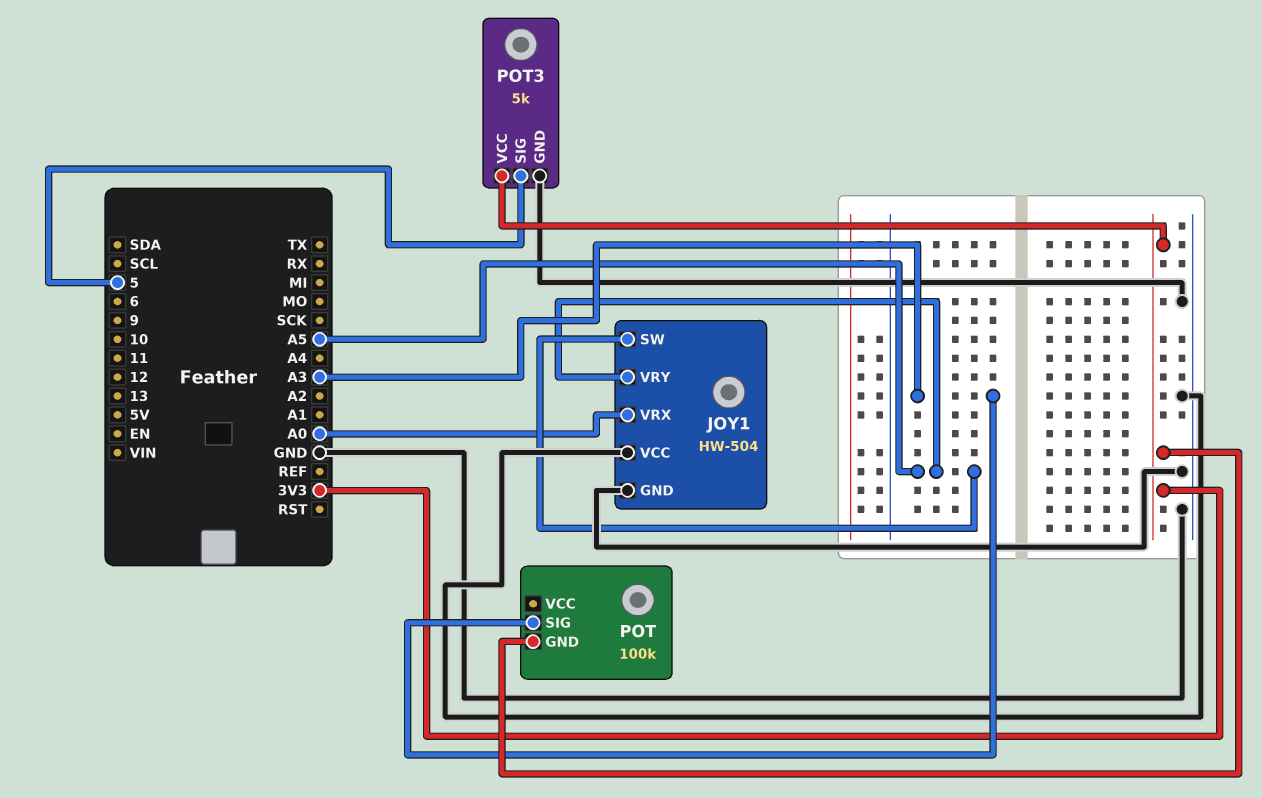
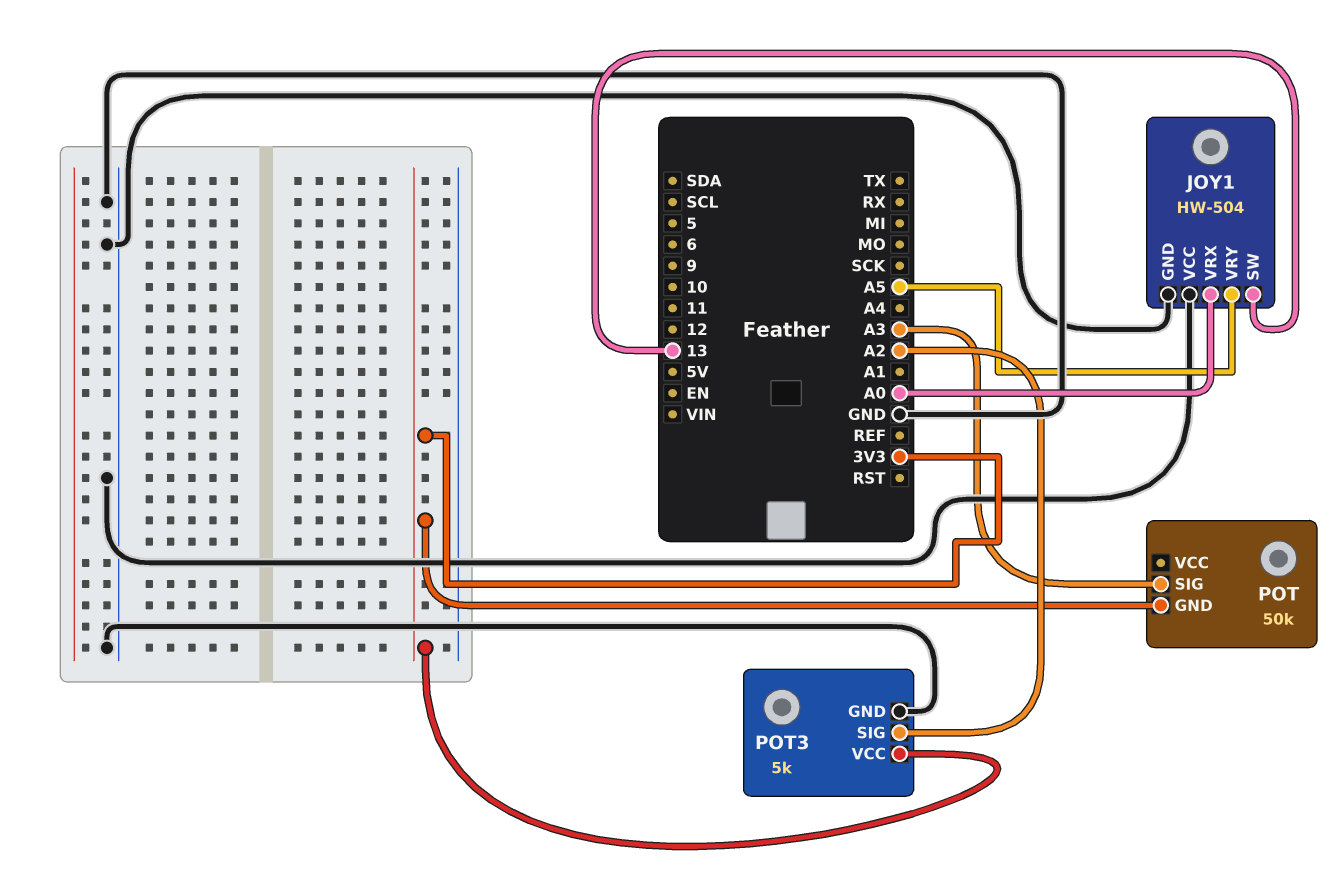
JOY1 pin SW: A5 -> 13
POT: 100k -> 50k
POT3 pin SIG: 5 -> A2

